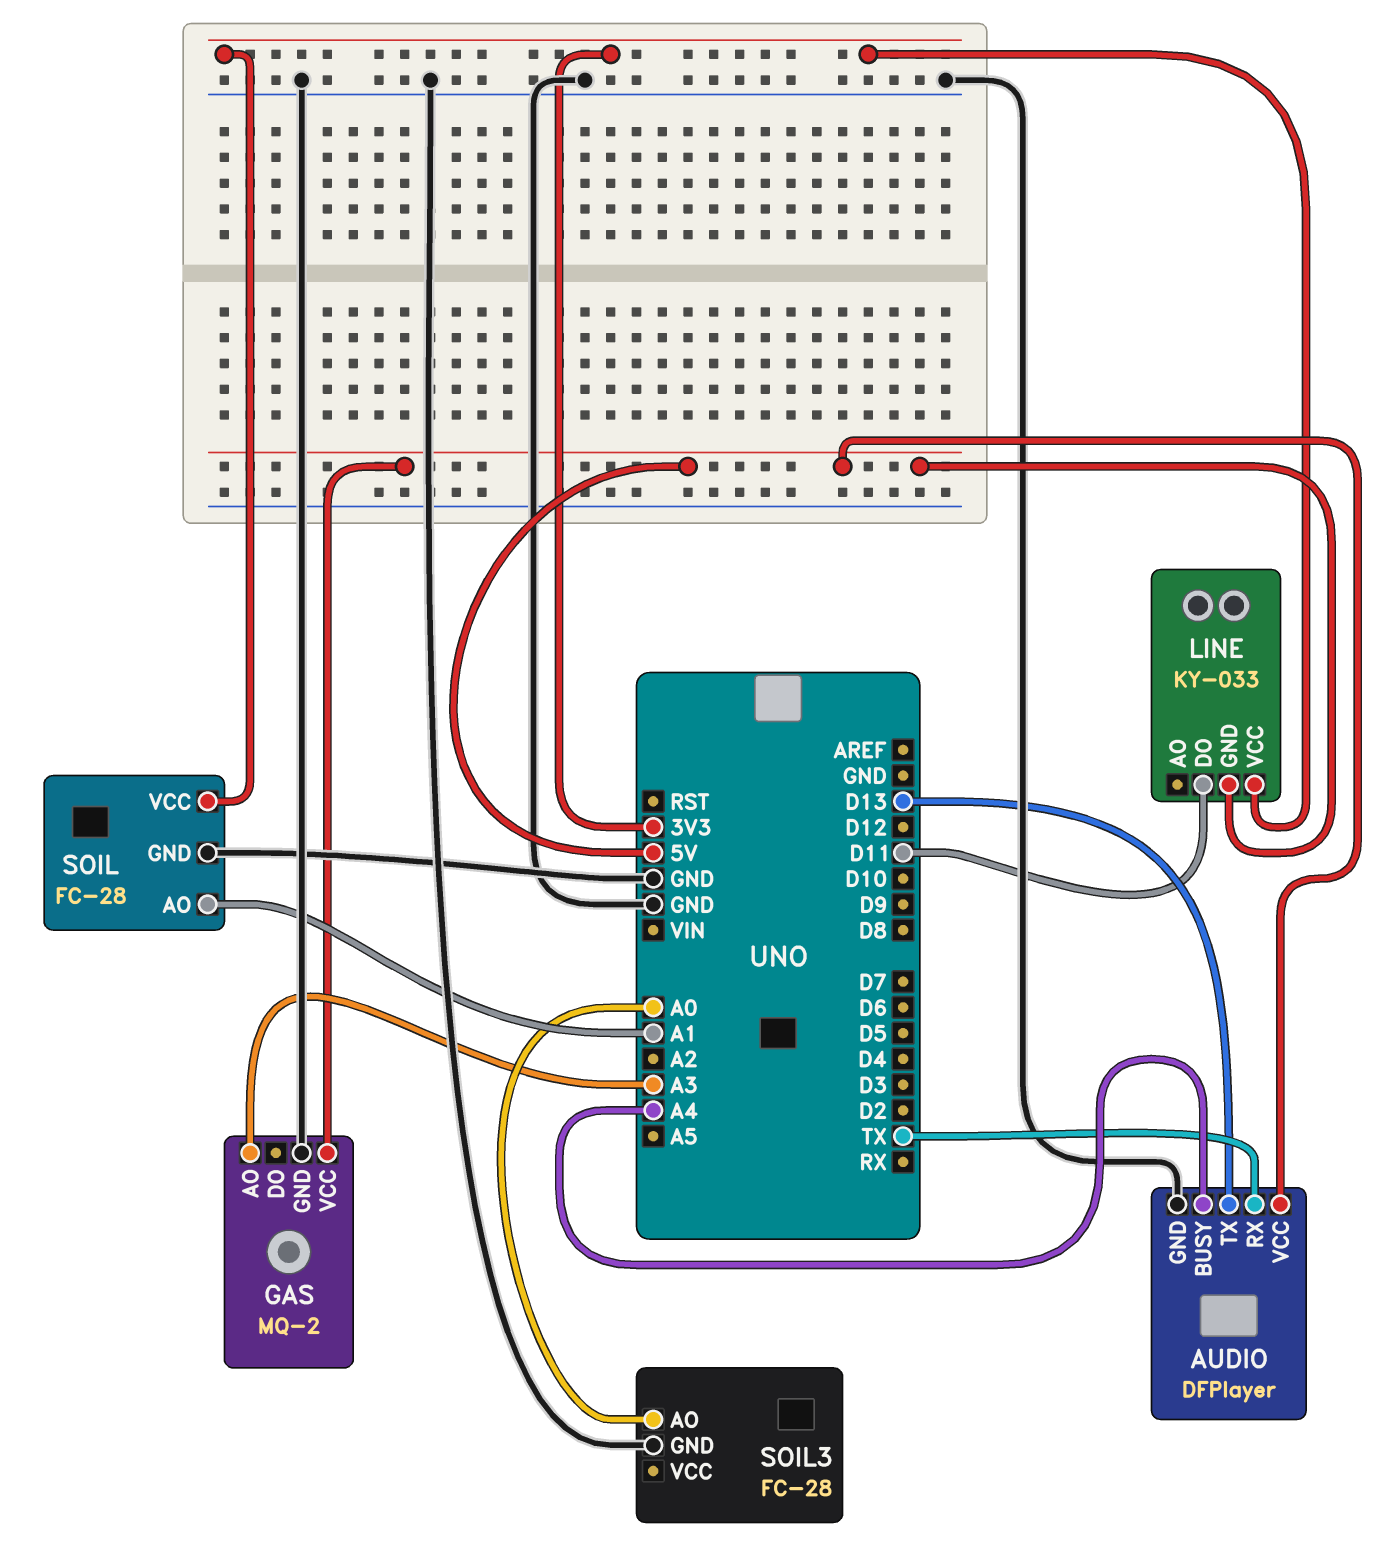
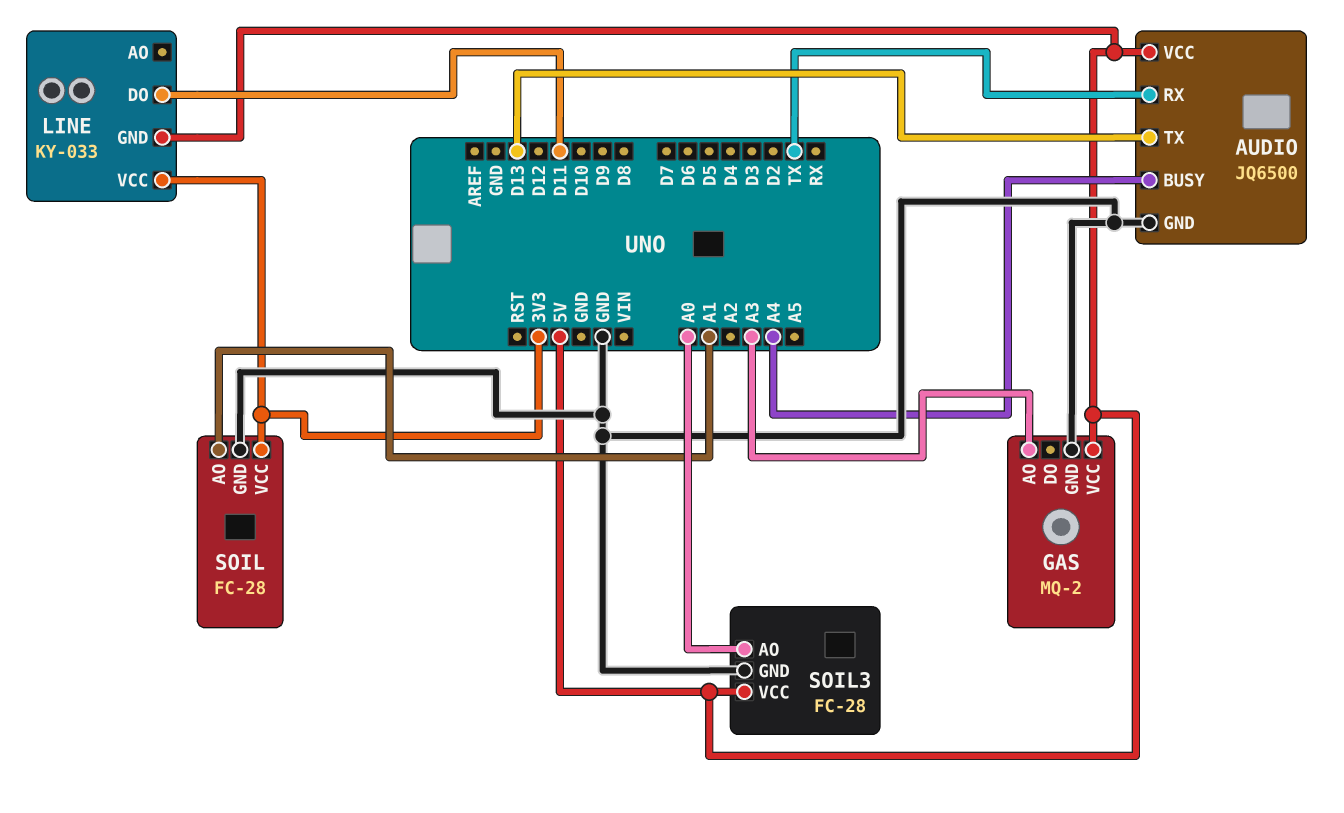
AUDIO: DFPlayer -> JQ6500
SOIL3 pin VCC: none -> 5V

